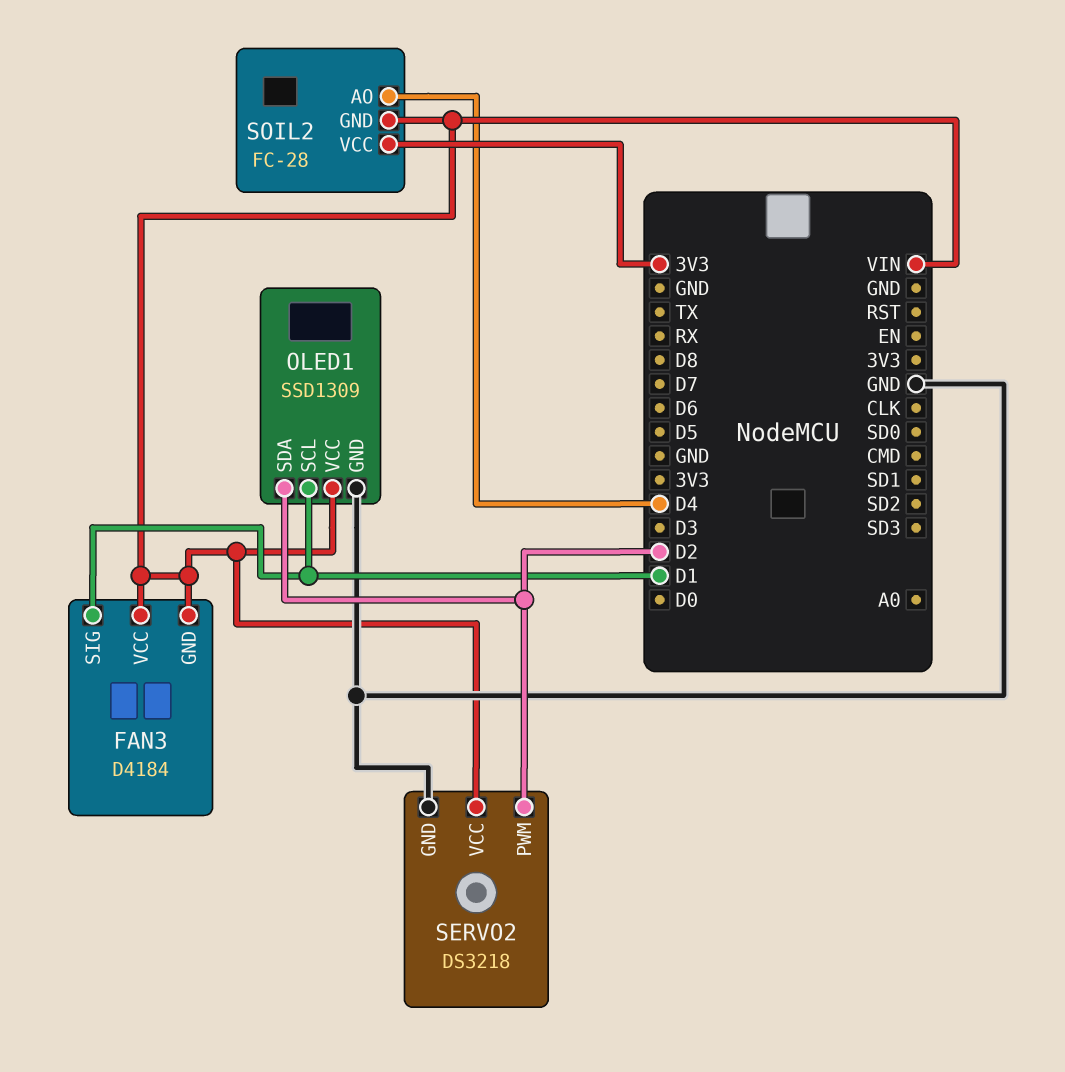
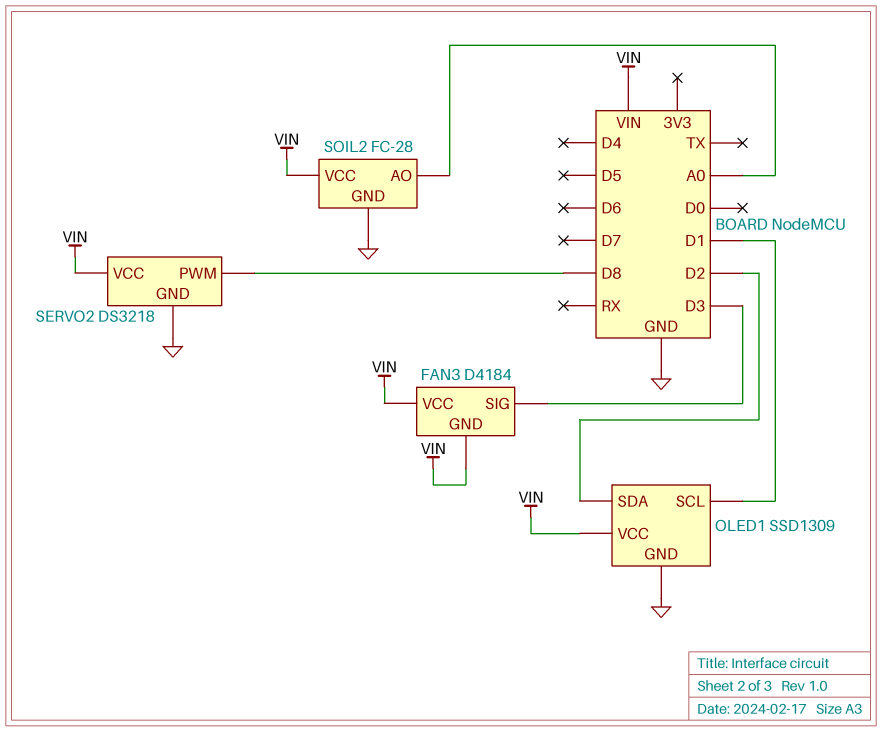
FAN3 pin SIG: D1 -> D3
SERVO2 pin PWM: D2 -> D8
SOIL2 pin AO: D4 -> A0
SOIL2 pin GND: VIN -> GND
SOIL2 pin VCC: 3V3 -> VIN

